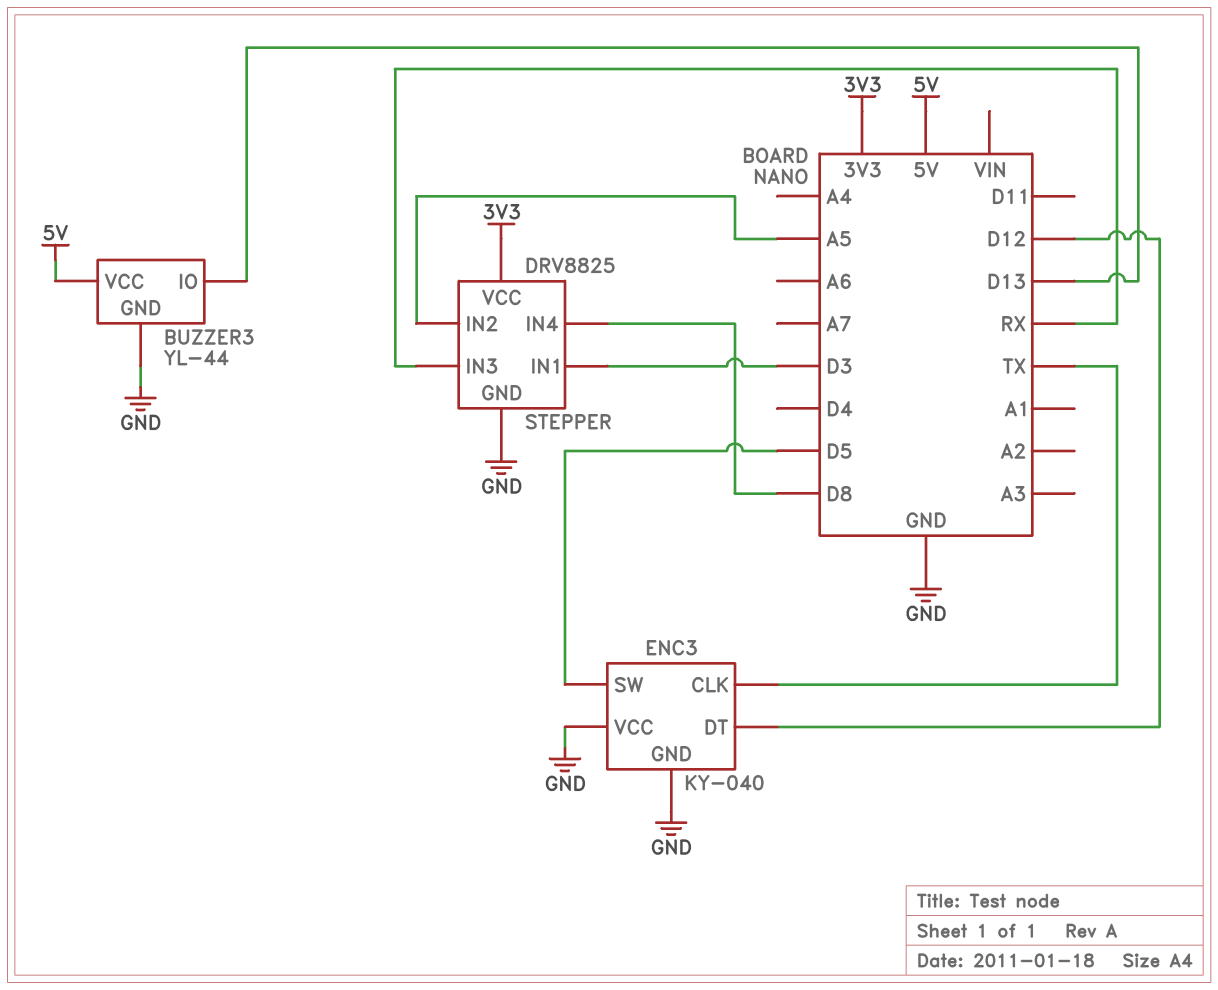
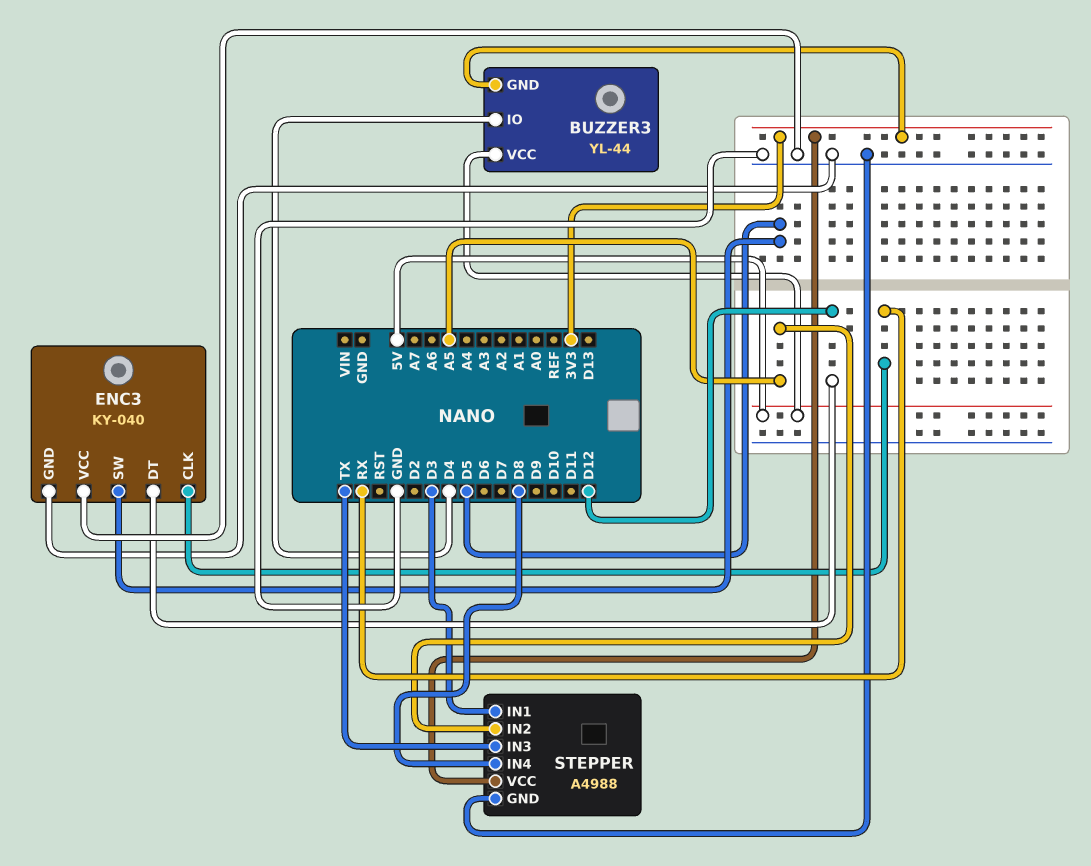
BUZZER3 pin GND: GND -> 3V3
BUZZER3 pin IO: D13 -> D4
ENC3 pin CLK: TX -> RX
STEPPER: DRV8825 -> A4988
STEPPER pin IN3: RX -> TX

